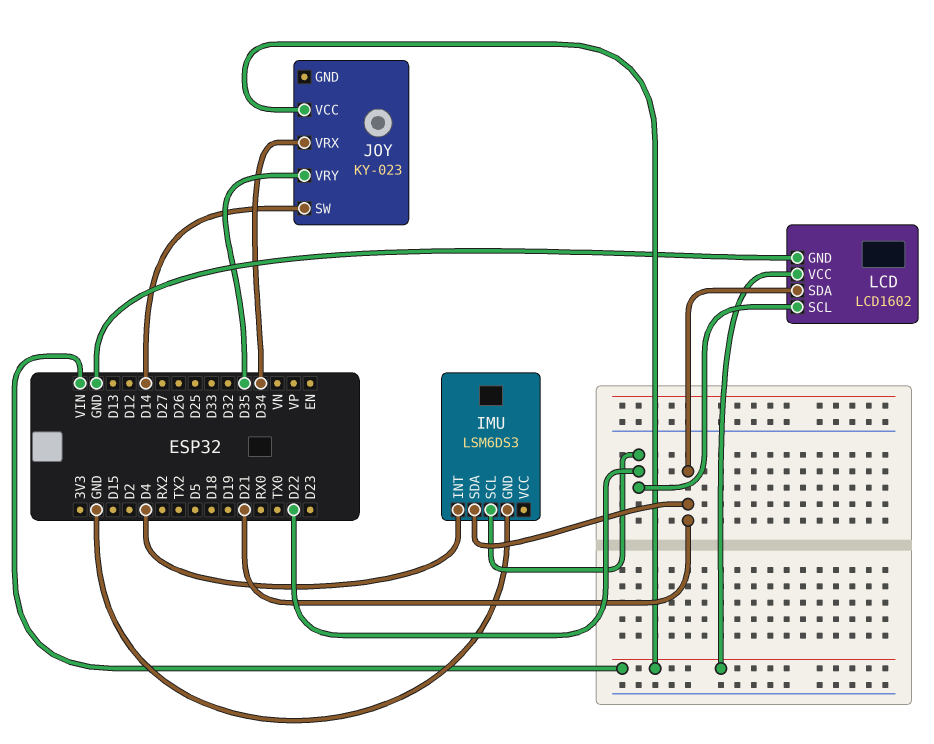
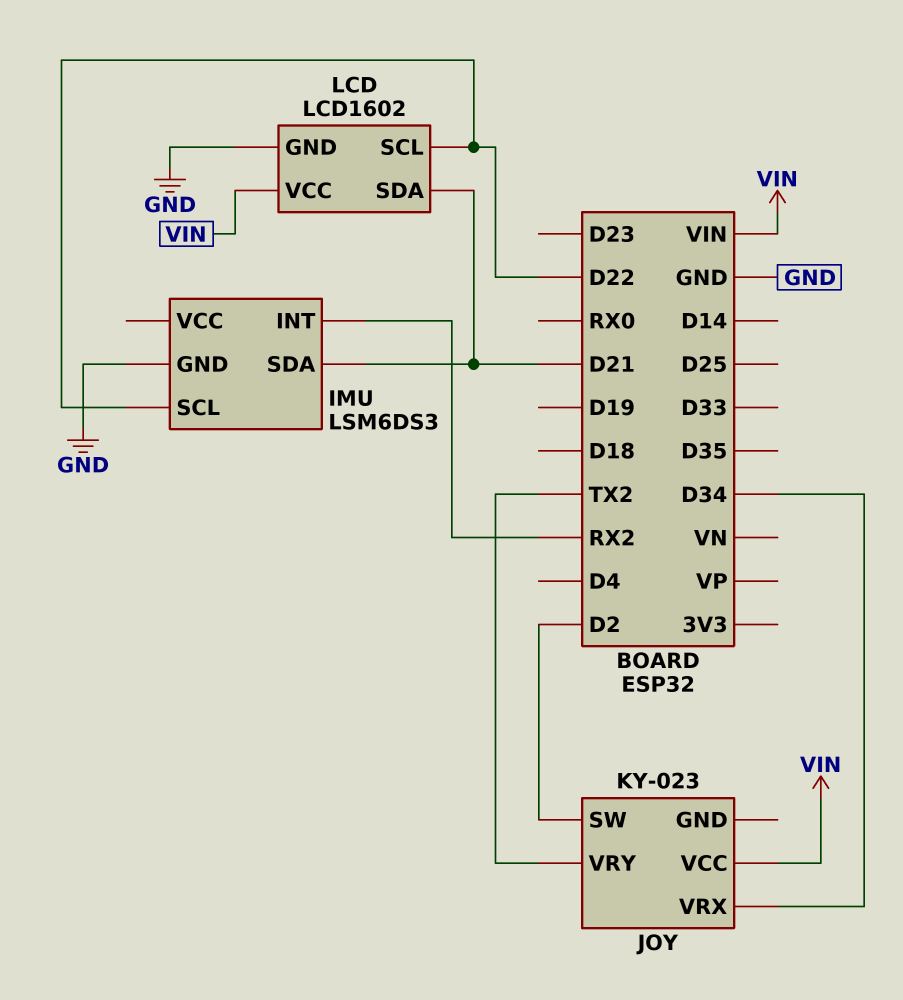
IMU pin INT: D4 -> RX2
JOY pin SW: D14 -> D2
JOY pin VRY: D35 -> TX2

